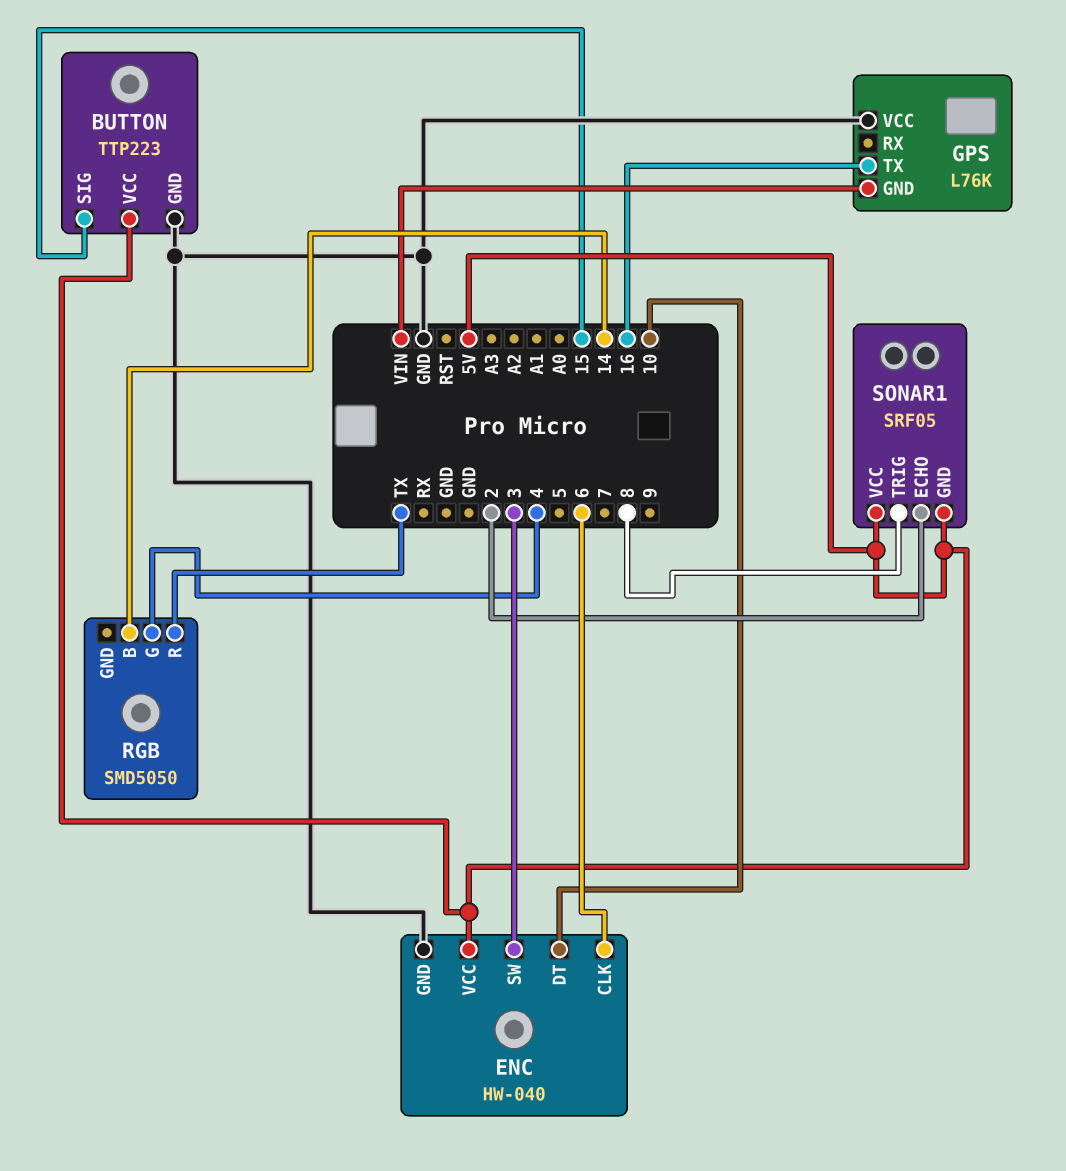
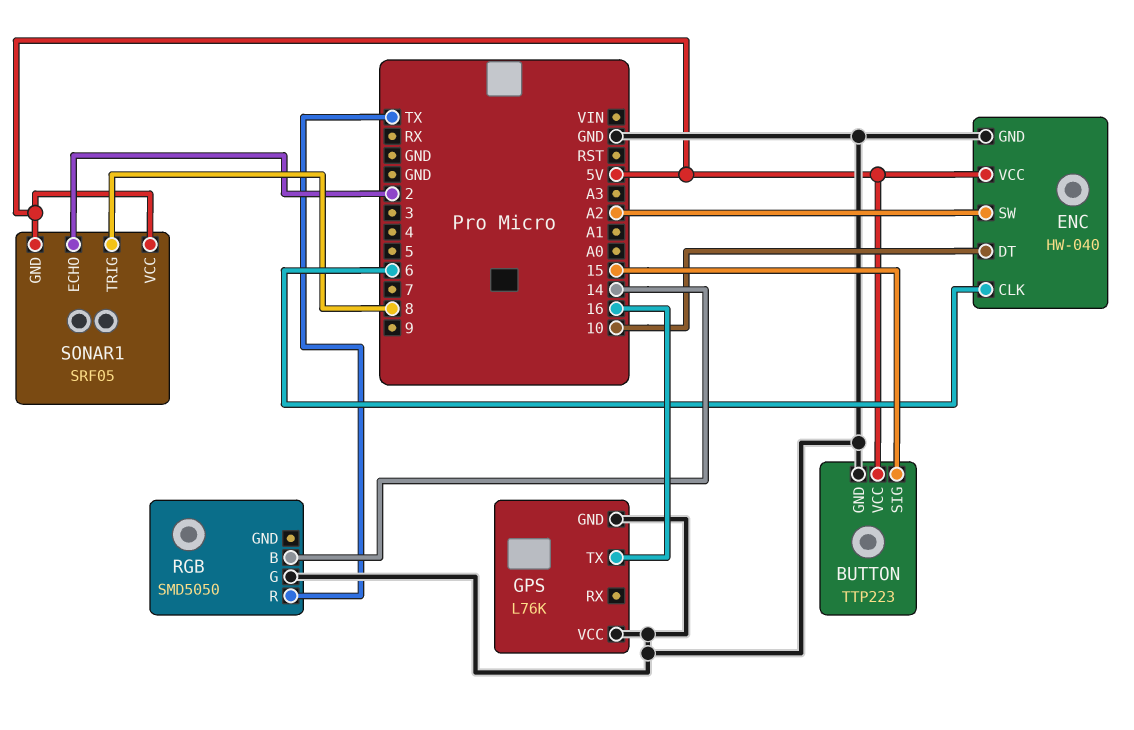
ENC pin SW: 3 -> A2
GPS pin GND: VIN -> GND
RGB pin G: 4 -> GND

